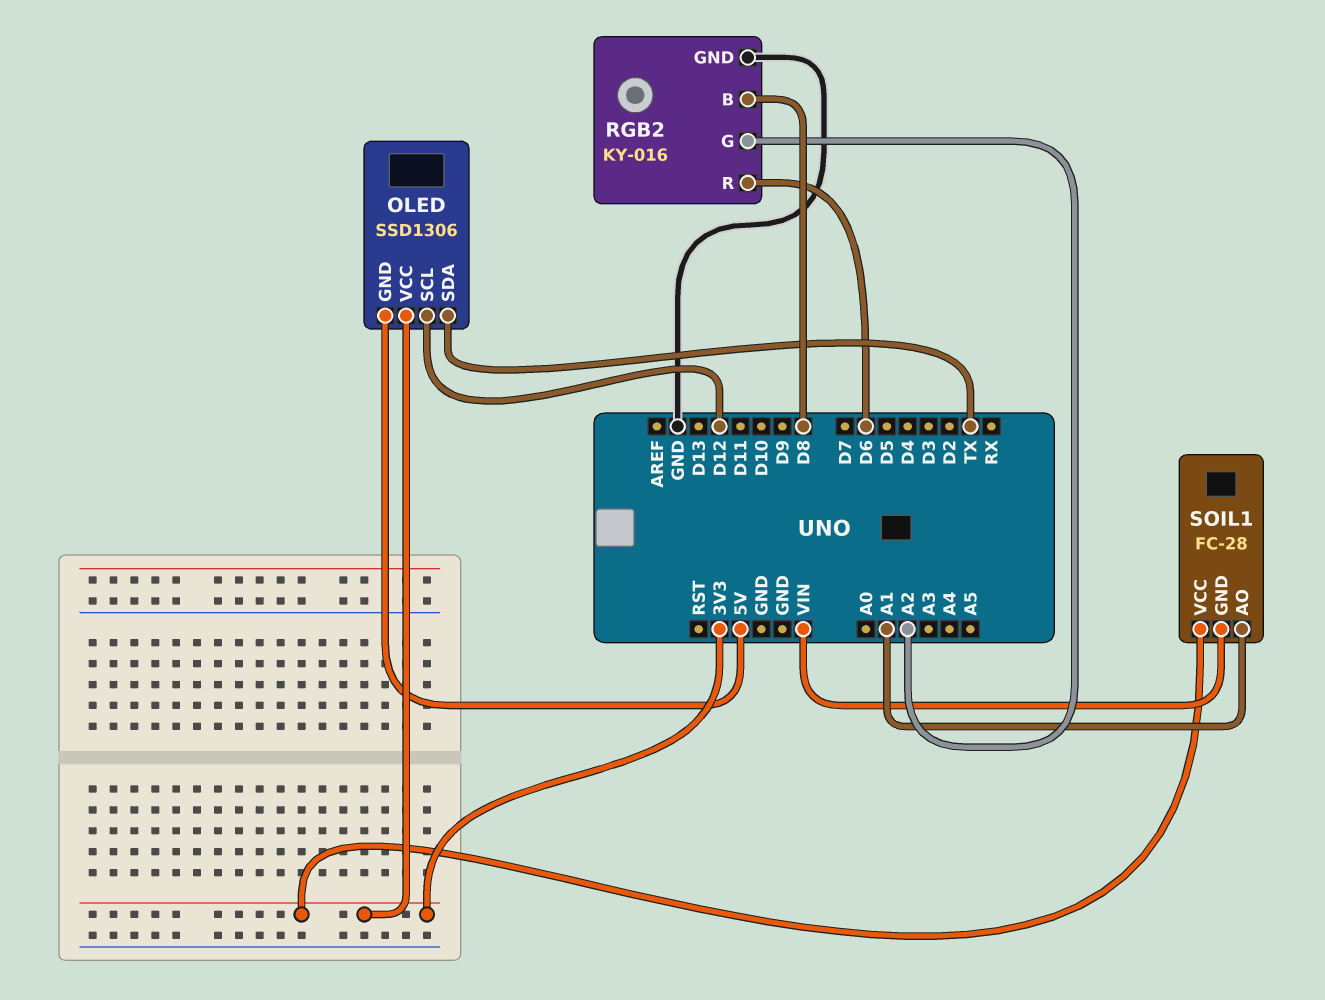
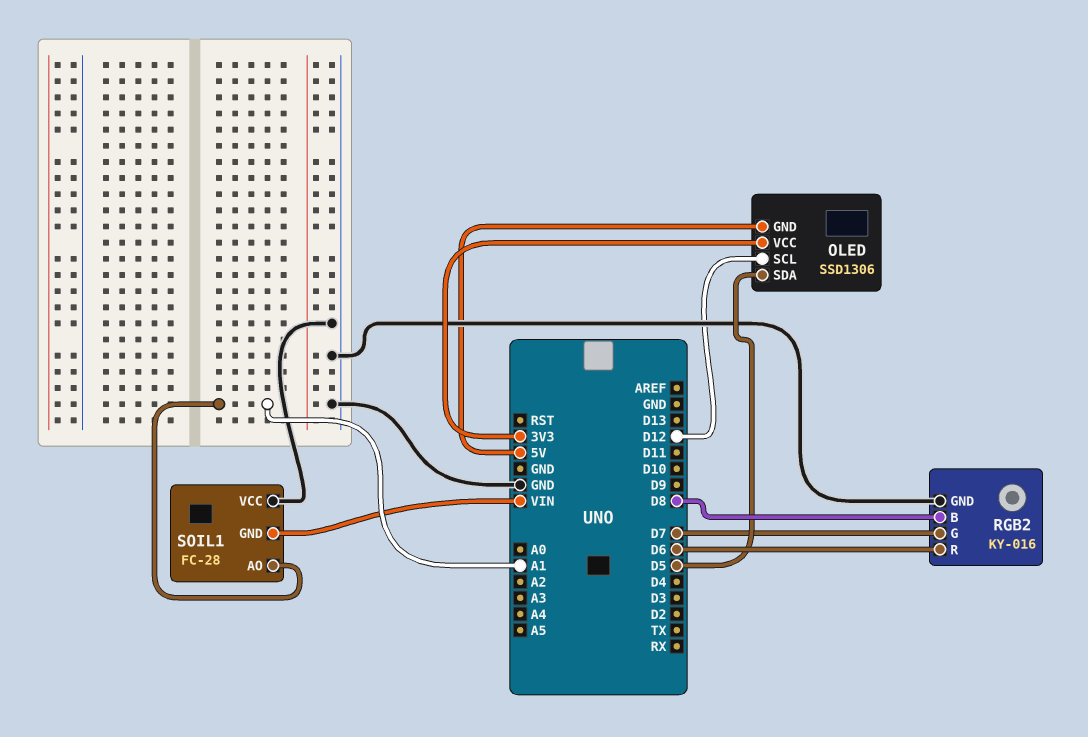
OLED pin SDA: TX -> D5
RGB2 pin G: A2 -> D7
SOIL1 pin VCC: 3V3 -> GND

